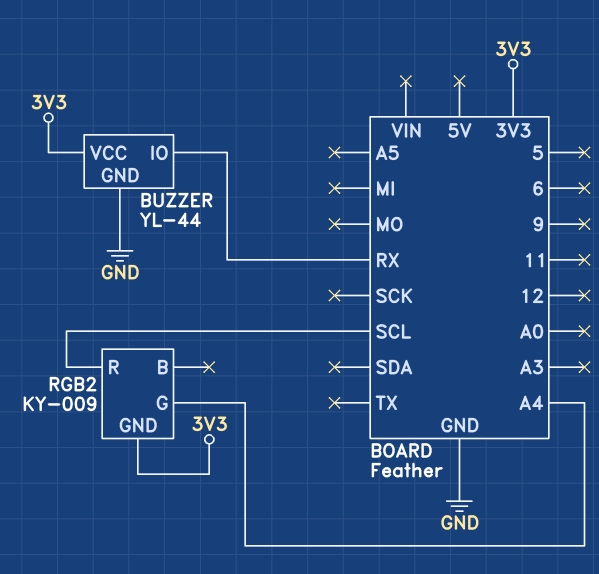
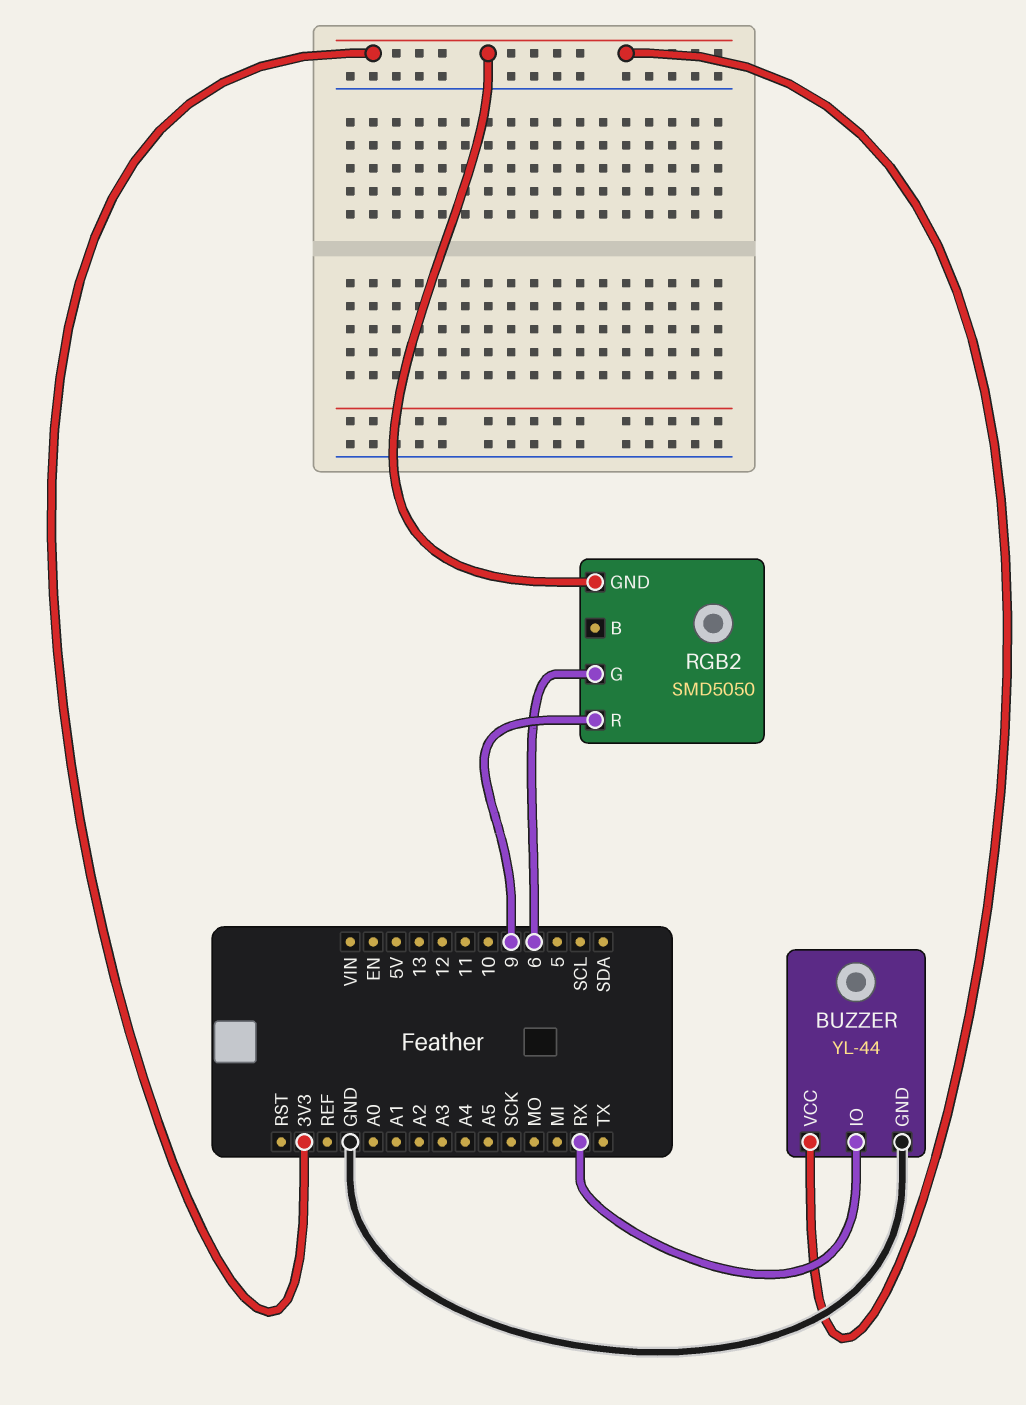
RGB2: KY-009 -> SMD5050
RGB2 pin G: A4 -> 6
RGB2 pin R: SCL -> 9

